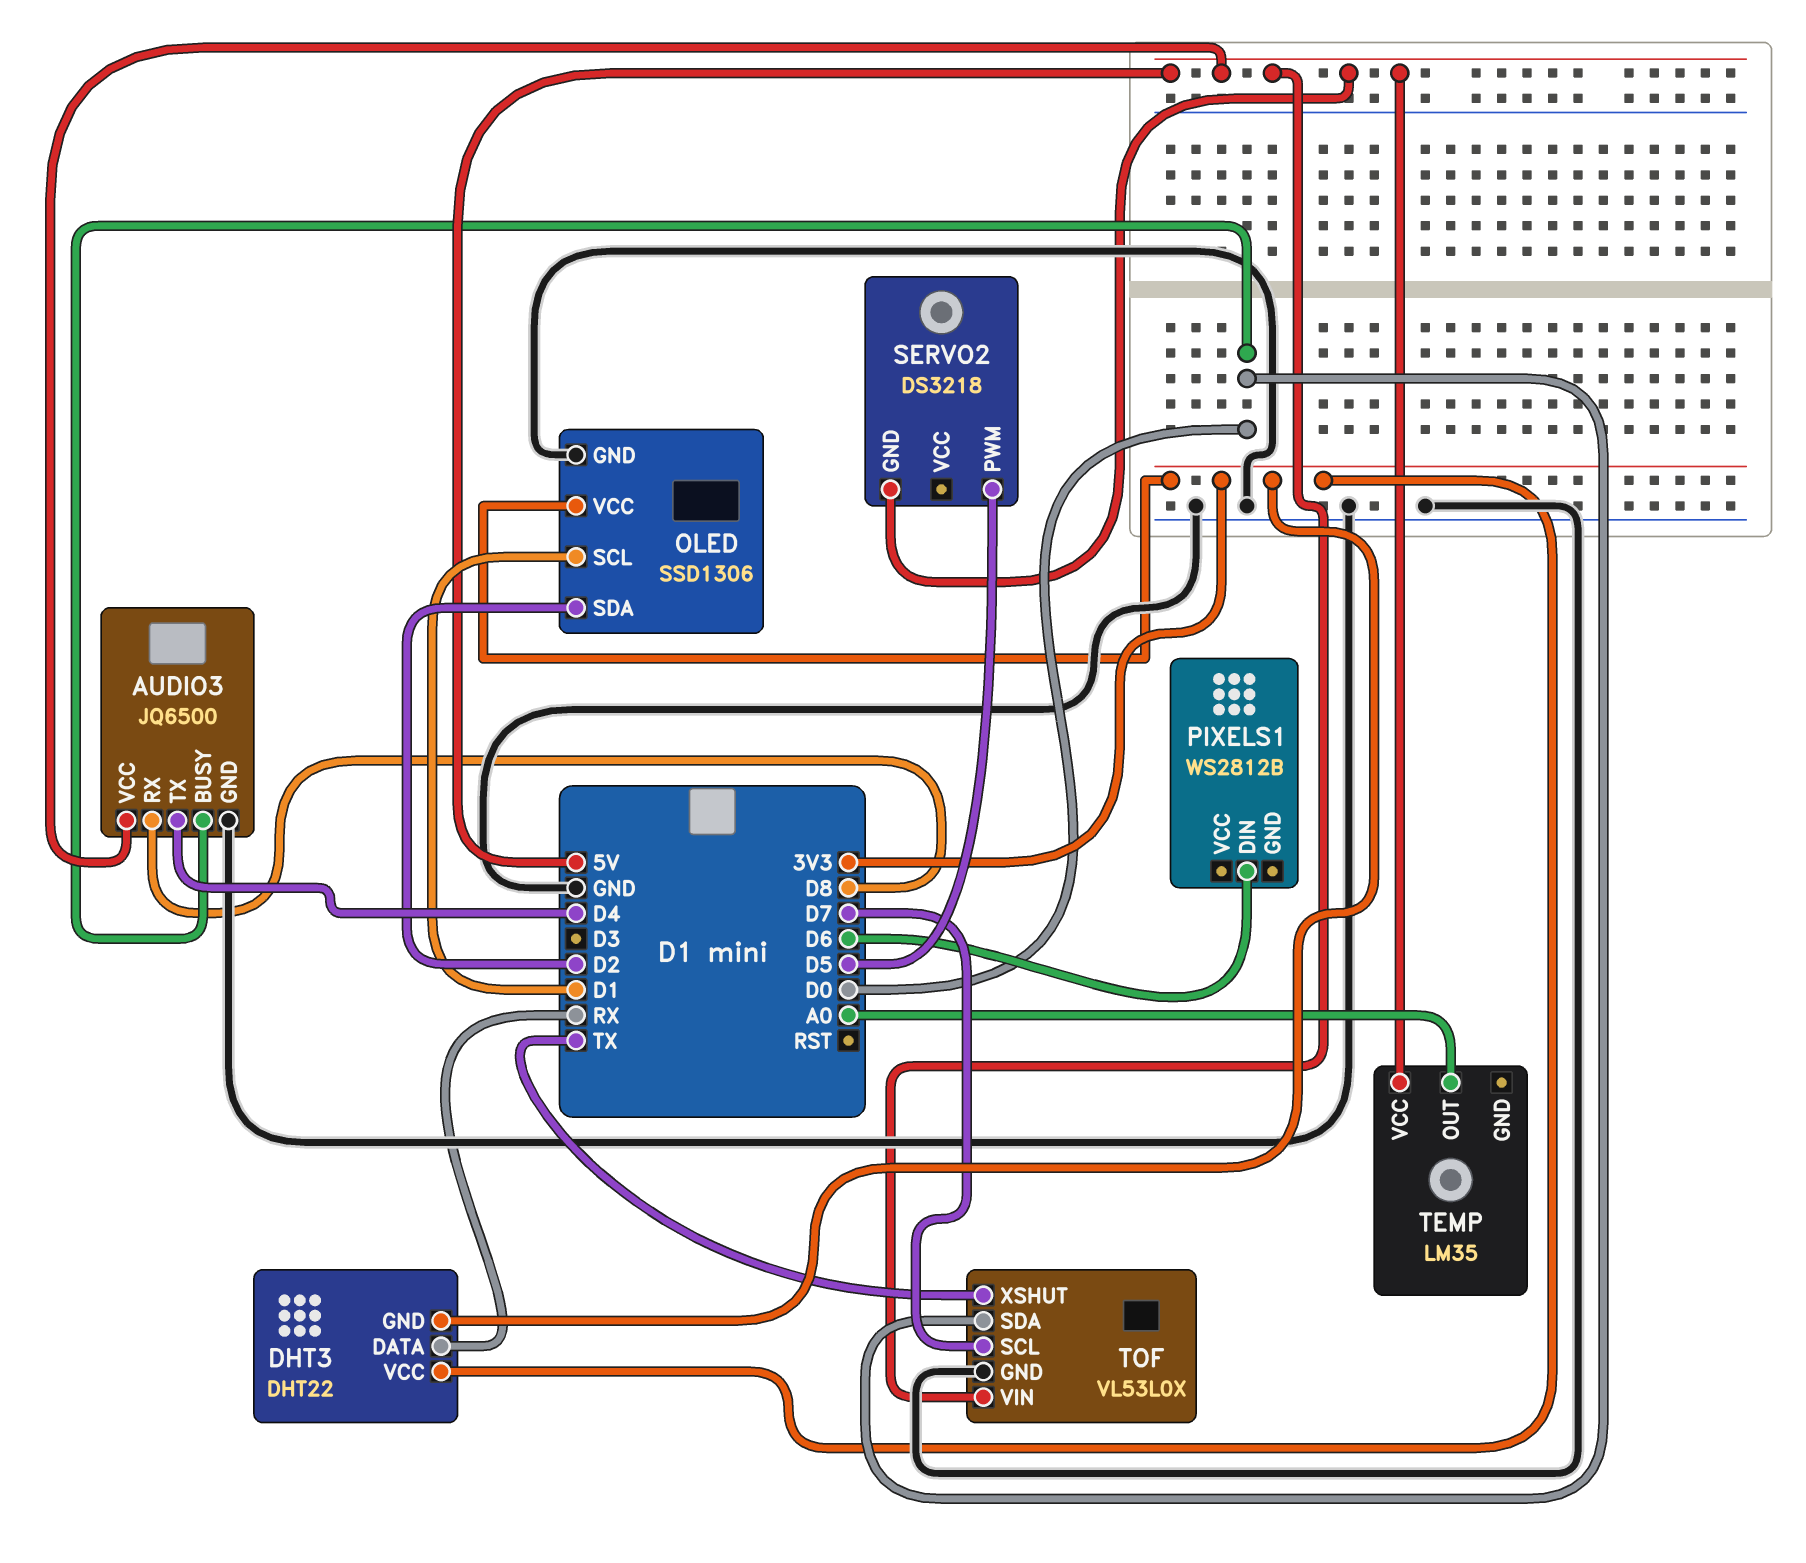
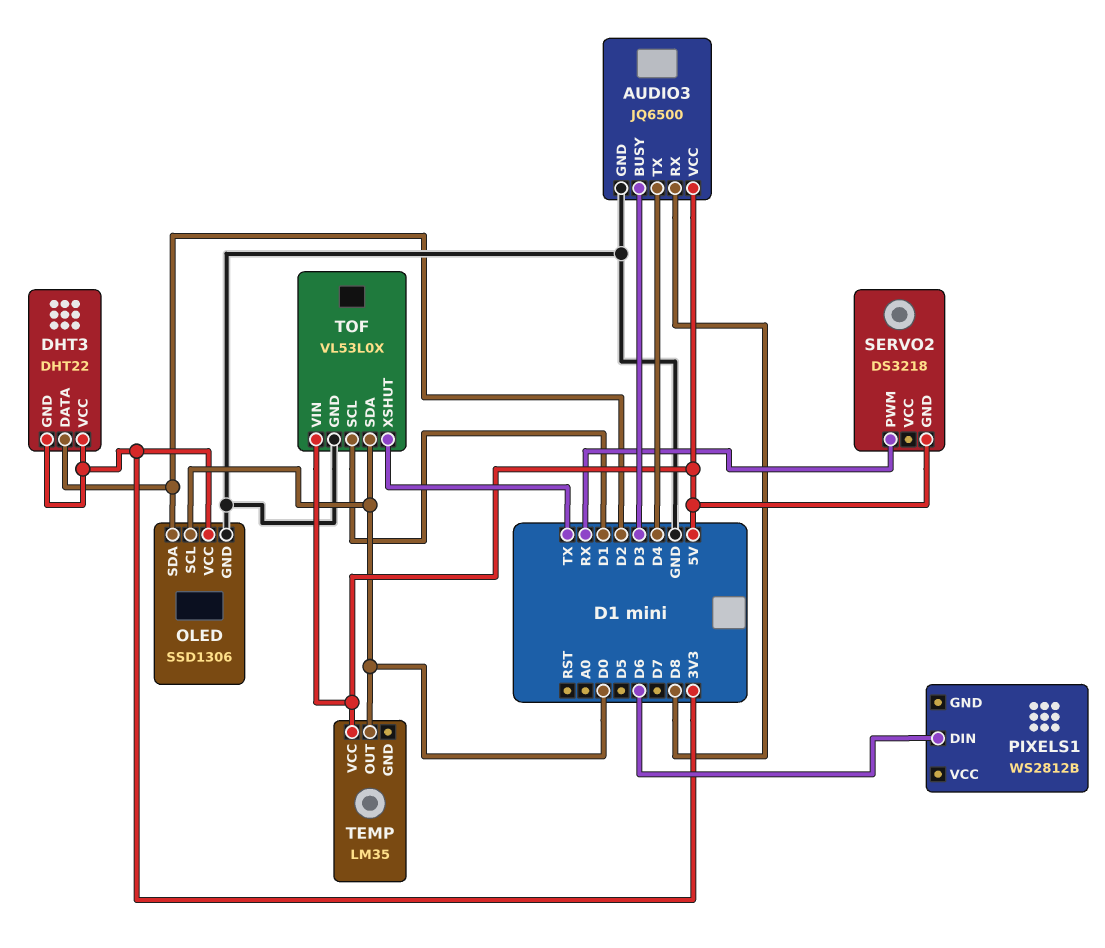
AUDIO3 pin BUSY: D0 -> D3
DHT3 pin DATA: RX -> D2
OLED pin SCL: D1 -> D0
SERVO2 pin PWM: D5 -> RX
TEMP pin OUT: A0 -> D0
TOF pin SCL: D7 -> D1

